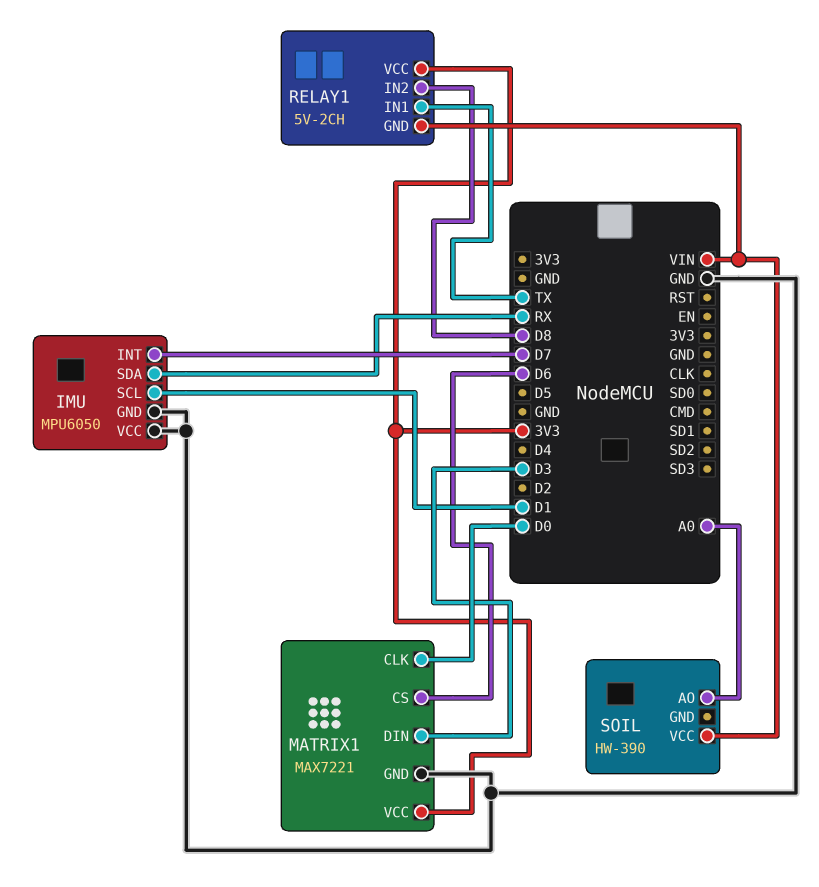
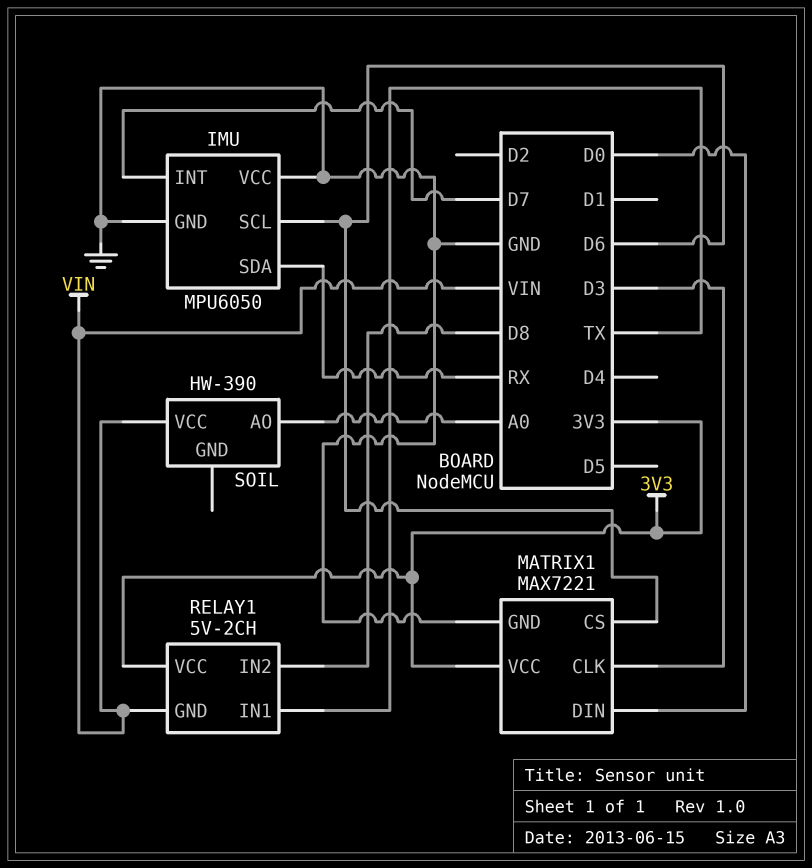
IMU pin SCL: D1 -> D6
MATRIX1 pin CLK: D0 -> D3
MATRIX1 pin DIN: D3 -> D0

